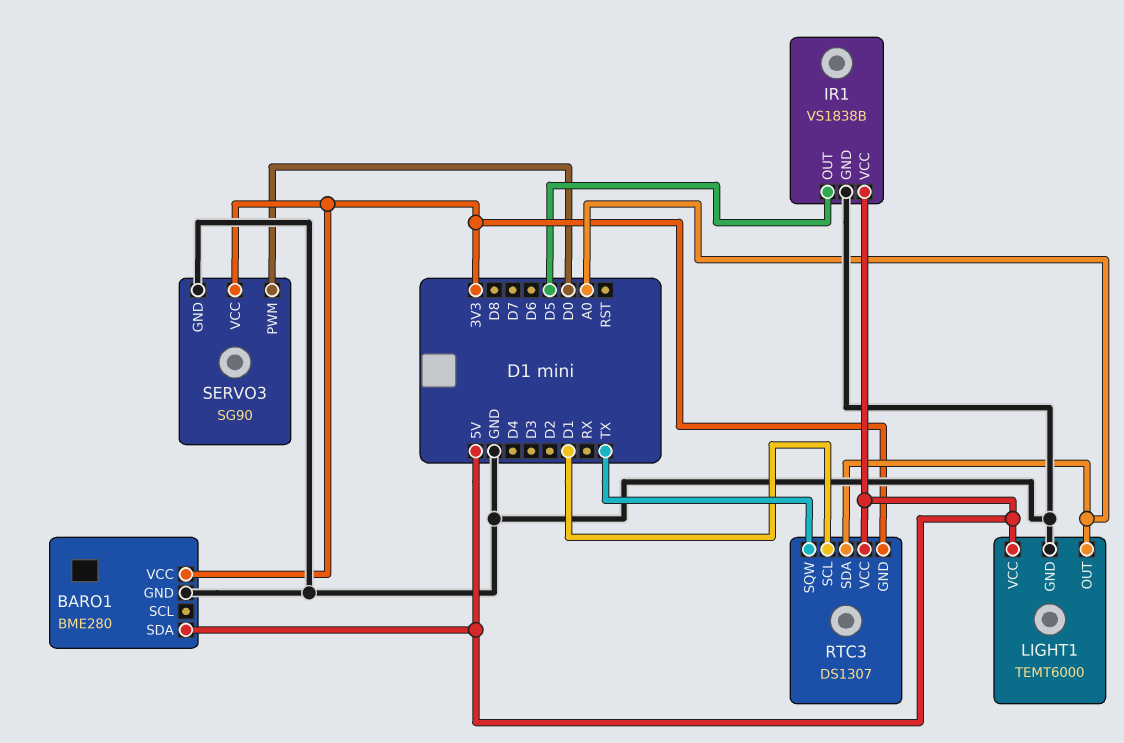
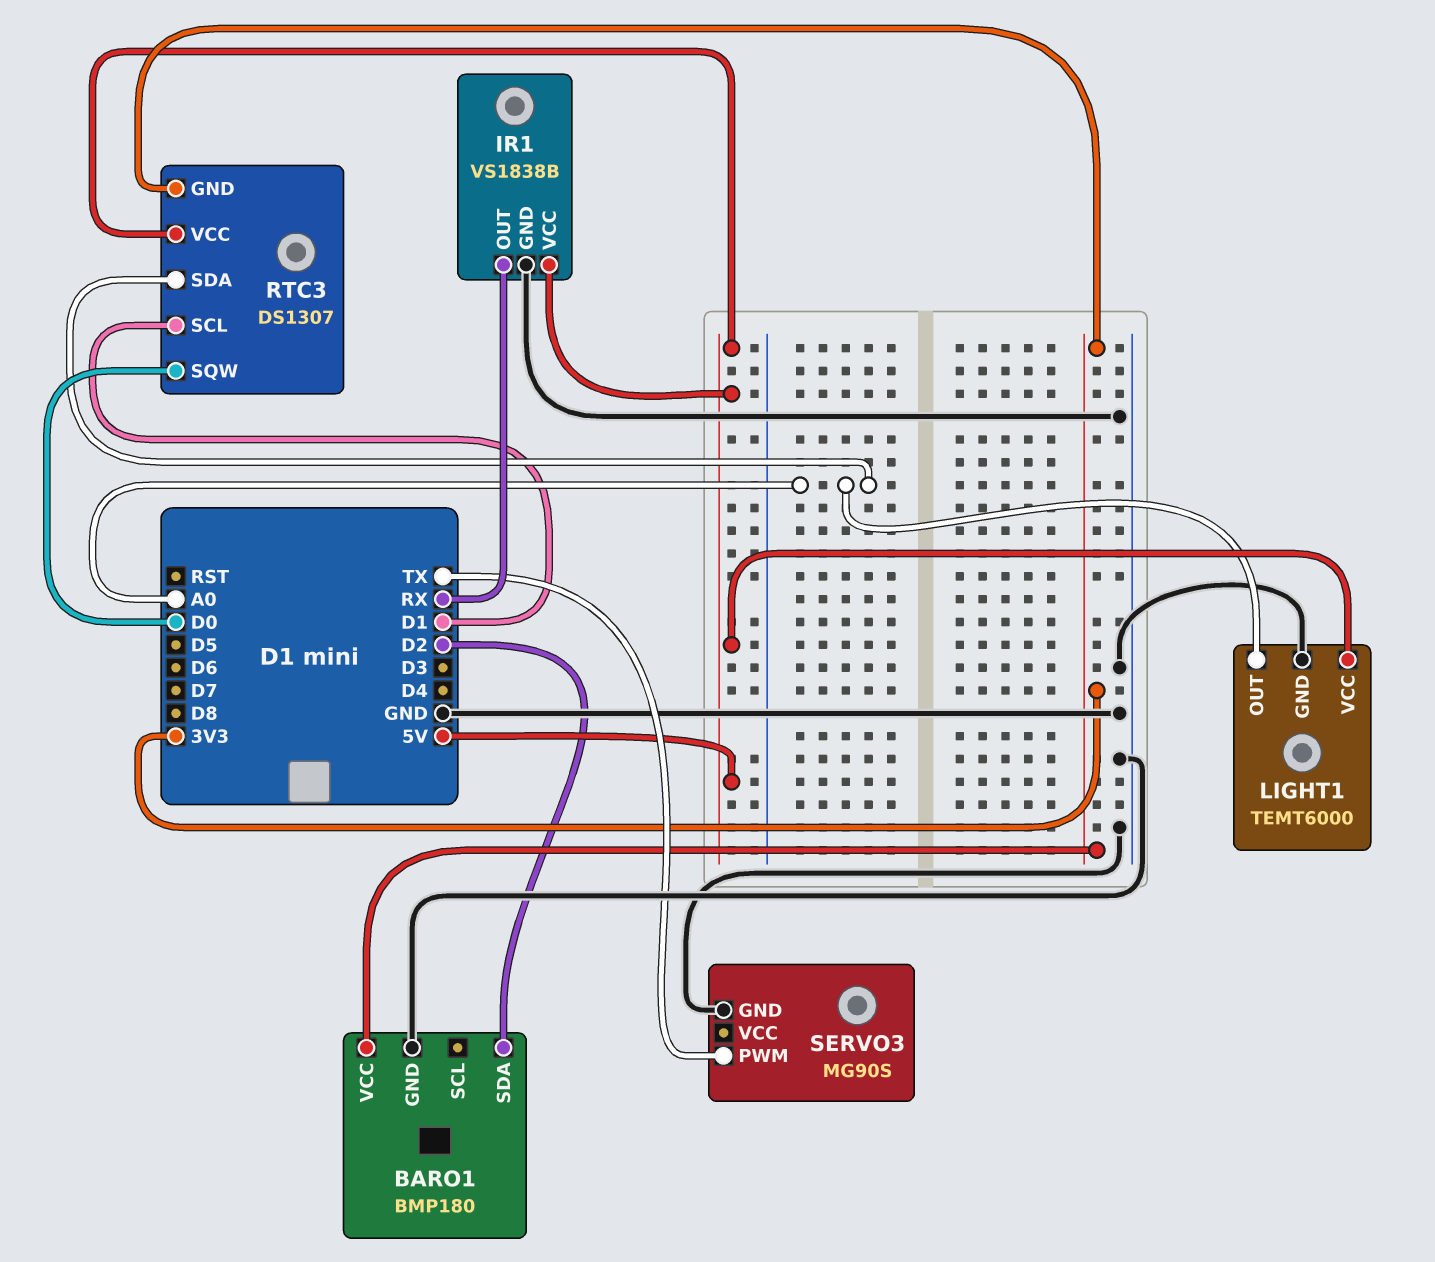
BARO1: BME280 -> BMP180
BARO1 pin SDA: 5V -> D2
IR1 pin OUT: D5 -> RX
RTC3 pin SQW: TX -> D0
SERVO3: SG90 -> MG90S
SERVO3 pin PWM: D0 -> TX
SERVO3 pin VCC: 3V3 -> none

